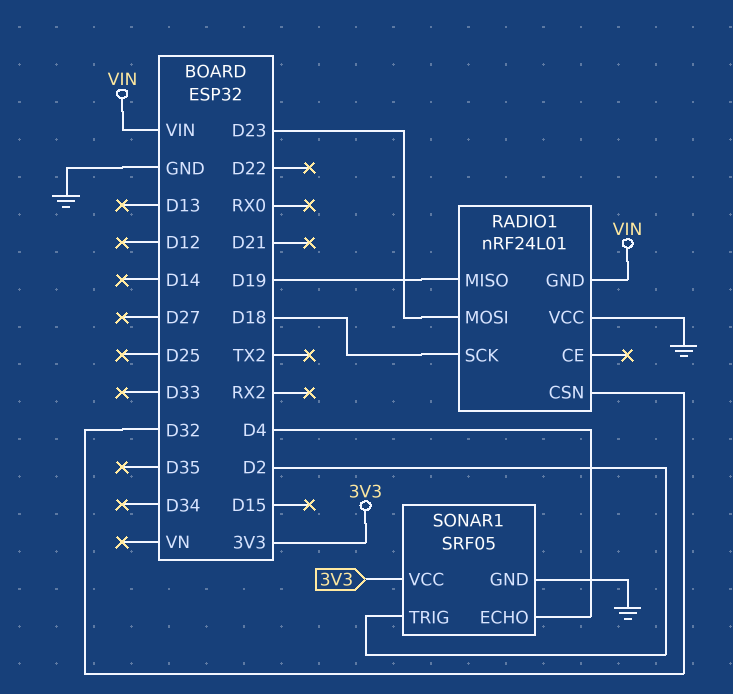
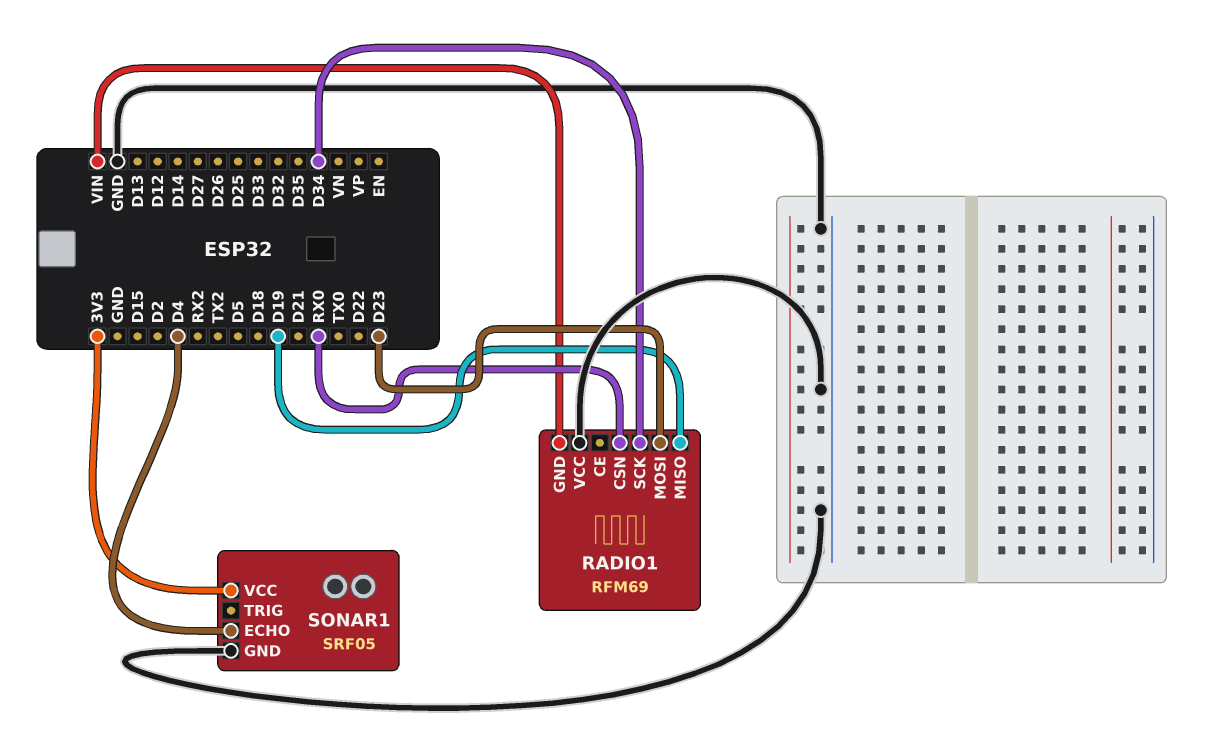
RADIO1: nRF24L01 -> RFM69
RADIO1 pin CSN: D32 -> RX0
RADIO1 pin SCK: D18 -> D34
SONAR1 pin TRIG: D2 -> none

